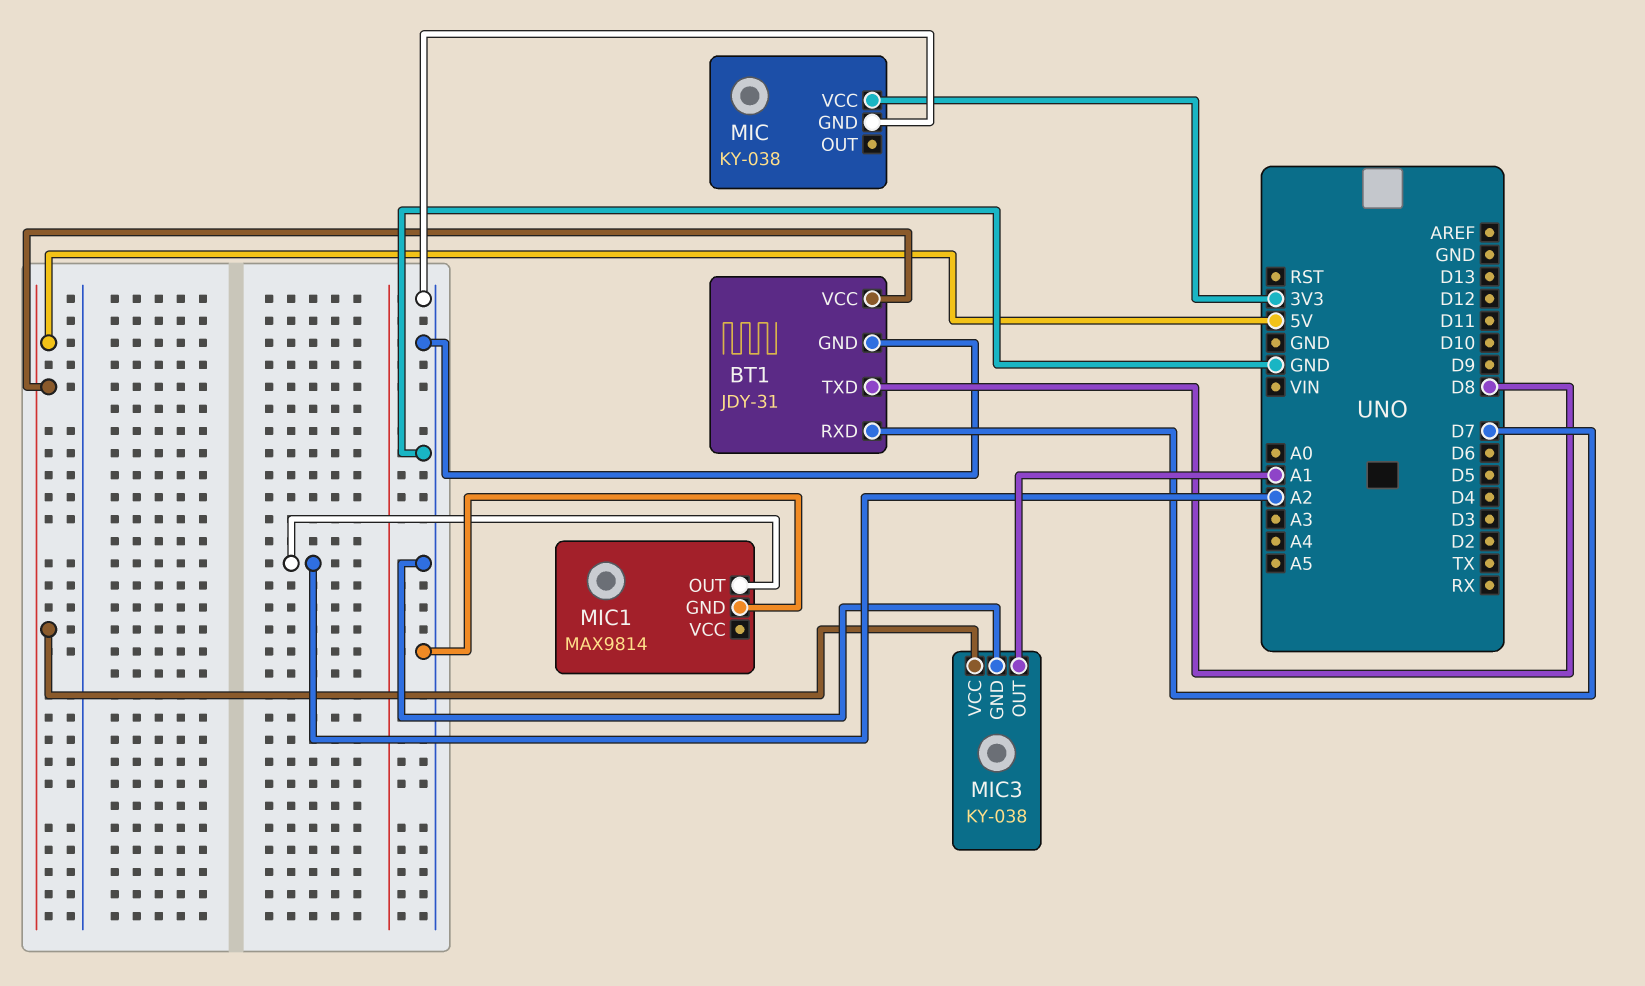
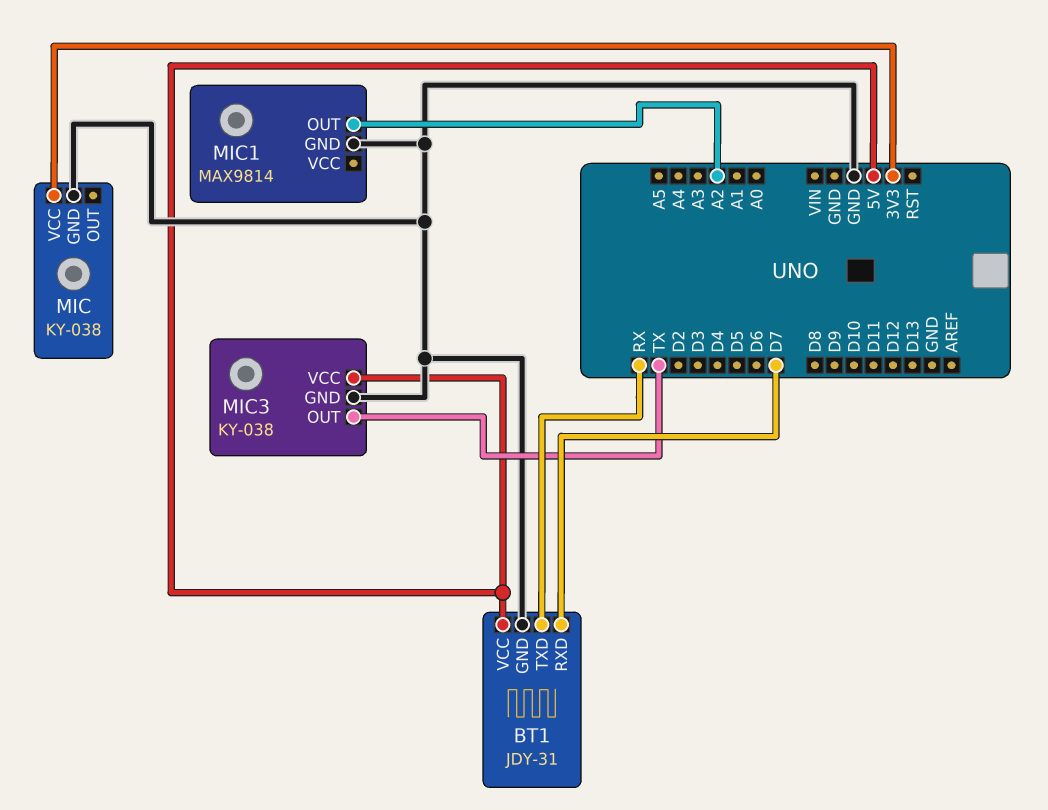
BT1 pin TXD: D8 -> RX
MIC3 pin OUT: A1 -> TX

